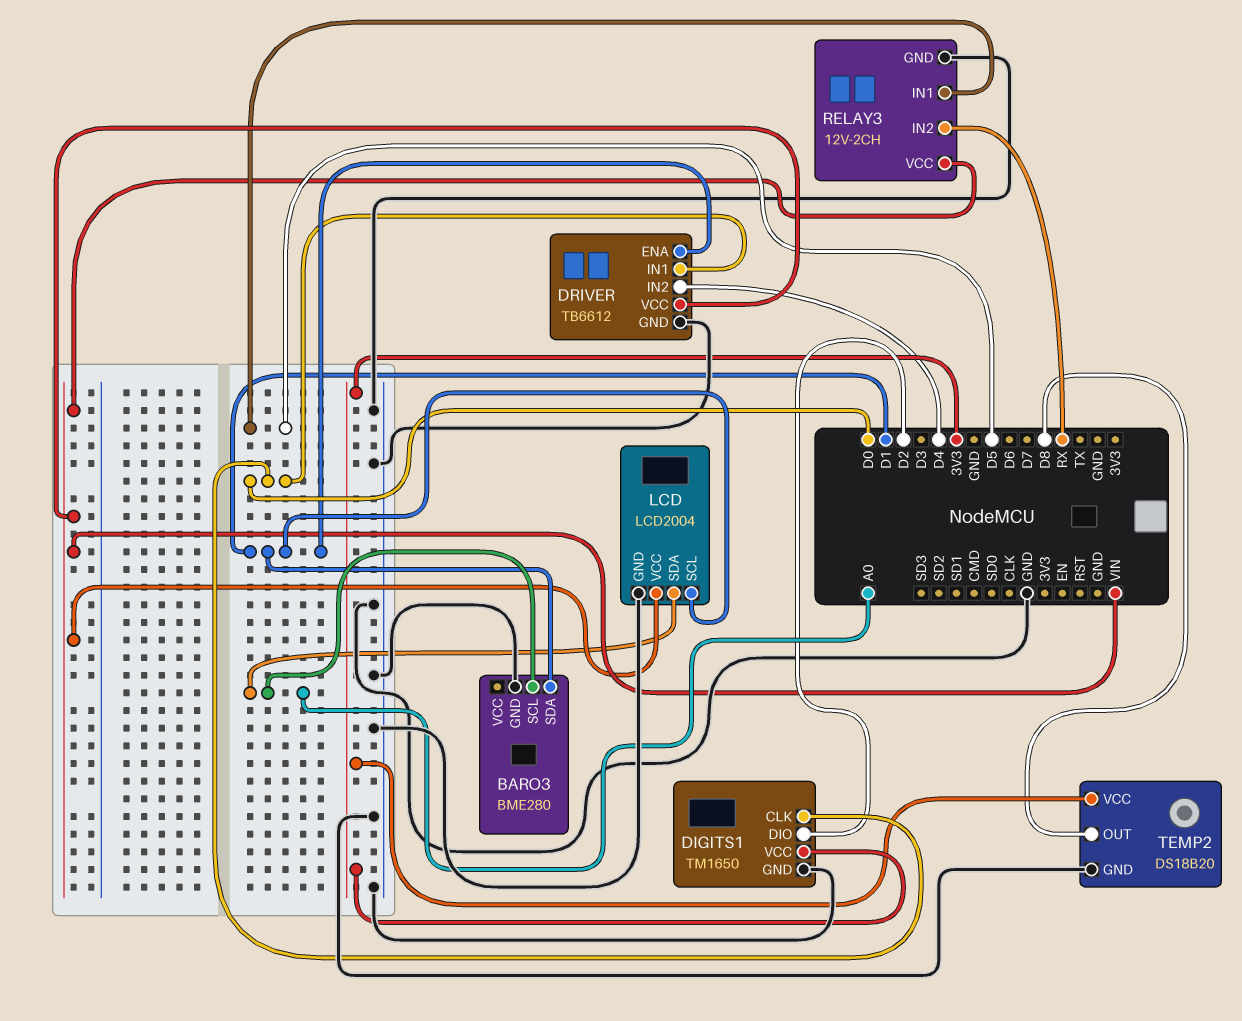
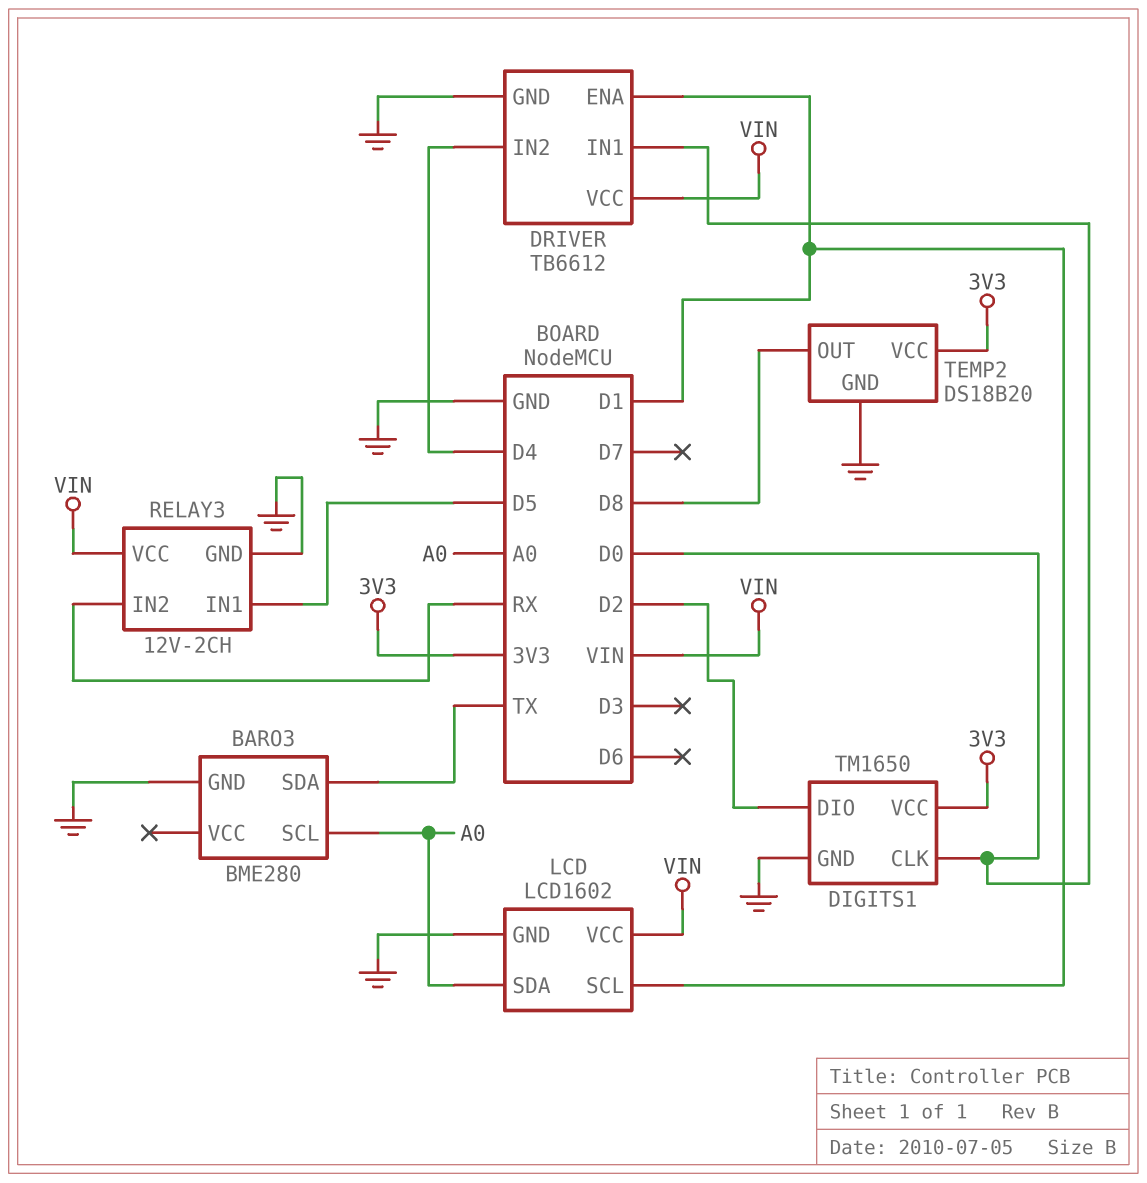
BARO3 pin SDA: D1 -> TX
LCD: LCD2004 -> LCD1602

